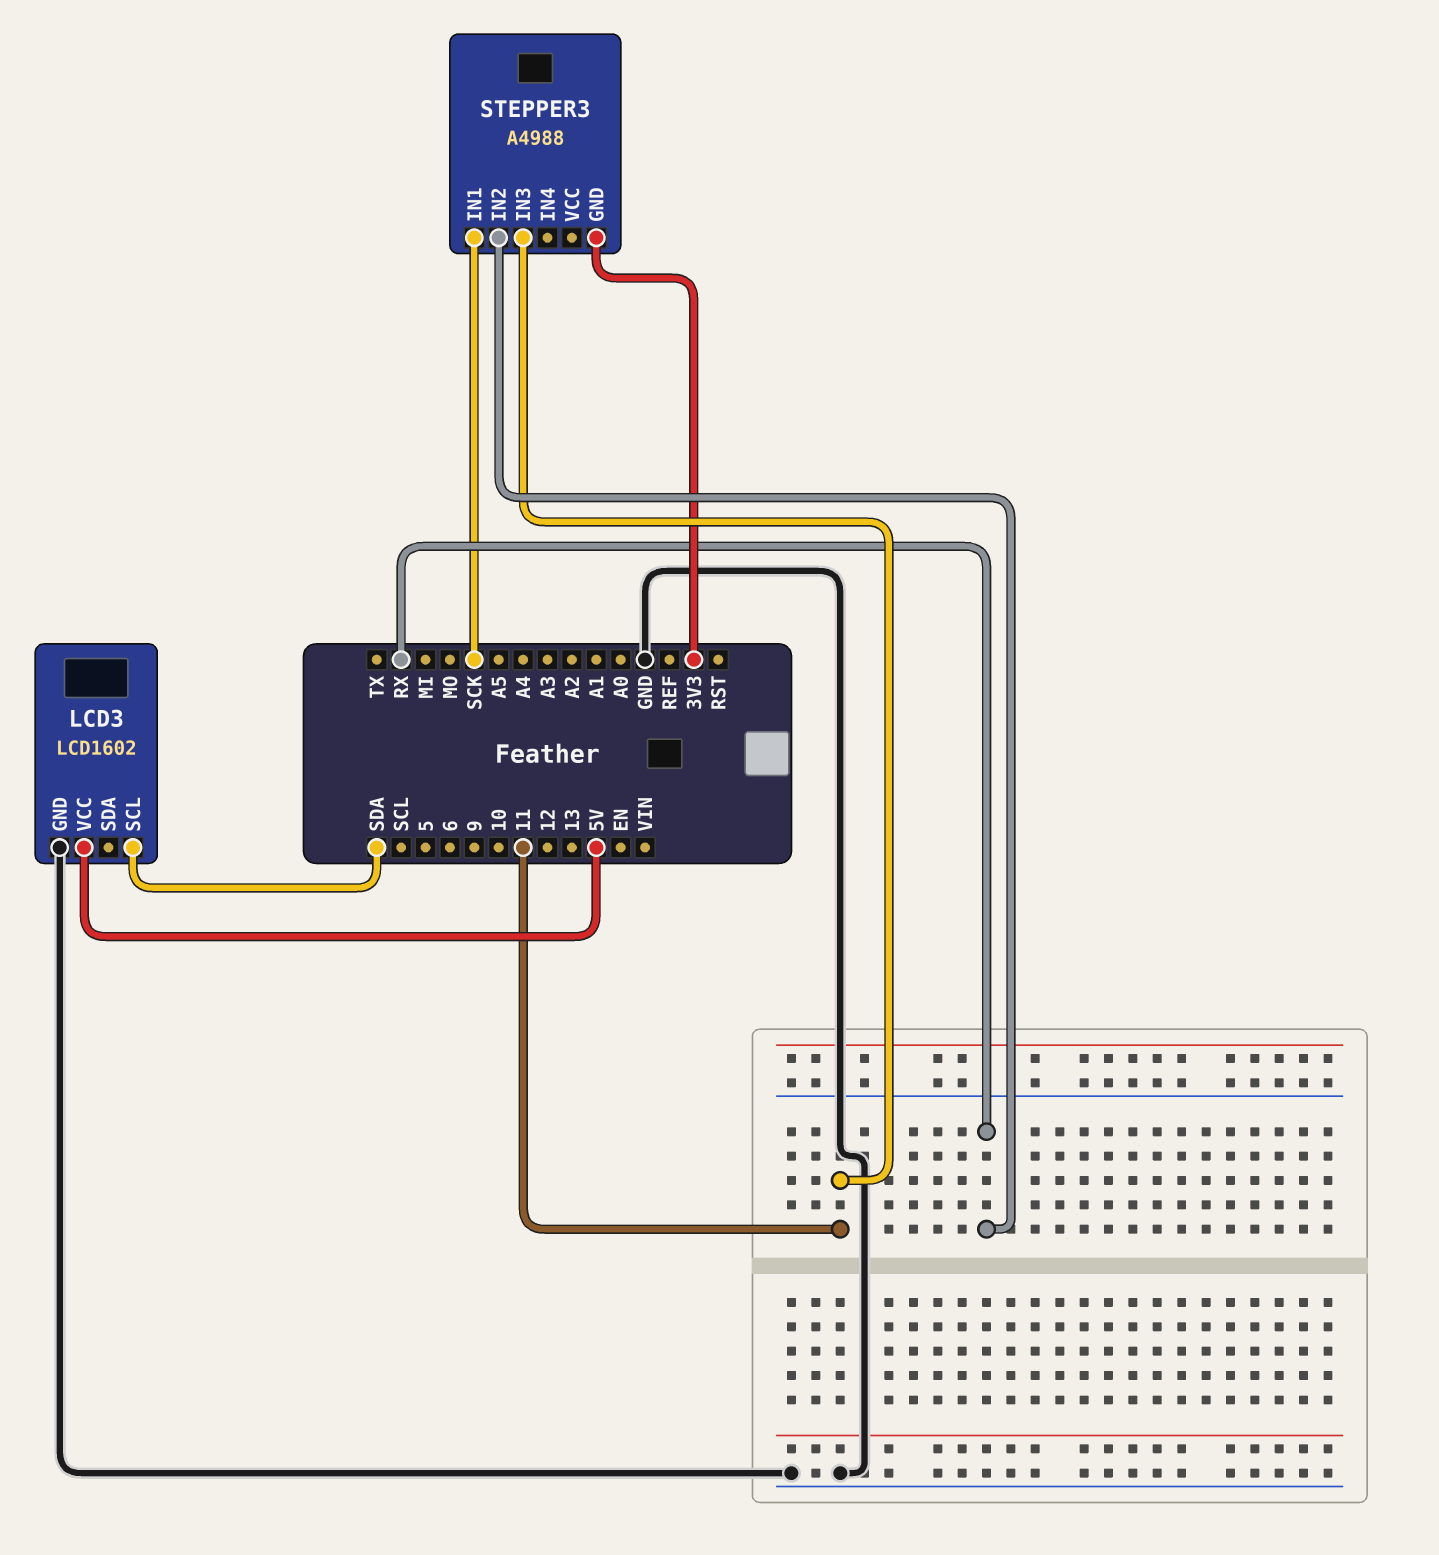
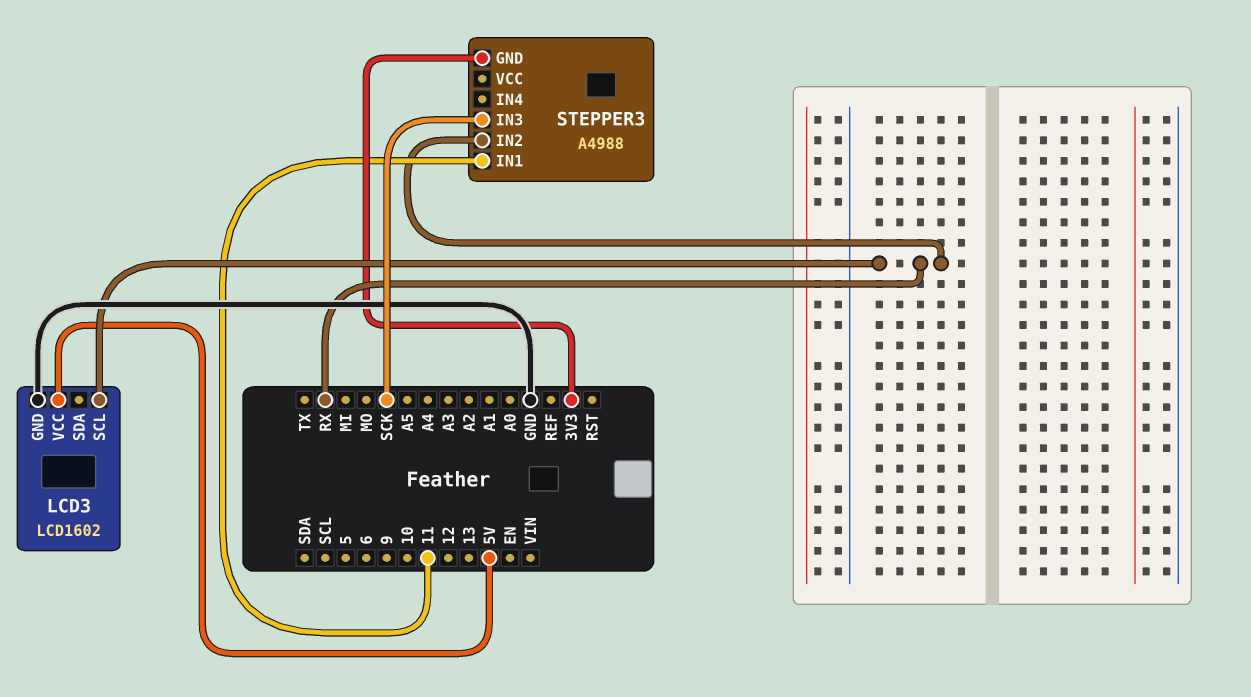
LCD3 pin SCL: SDA -> RX
STEPPER3 pin IN1: SCK -> 11
STEPPER3 pin IN3: 11 -> SCK

